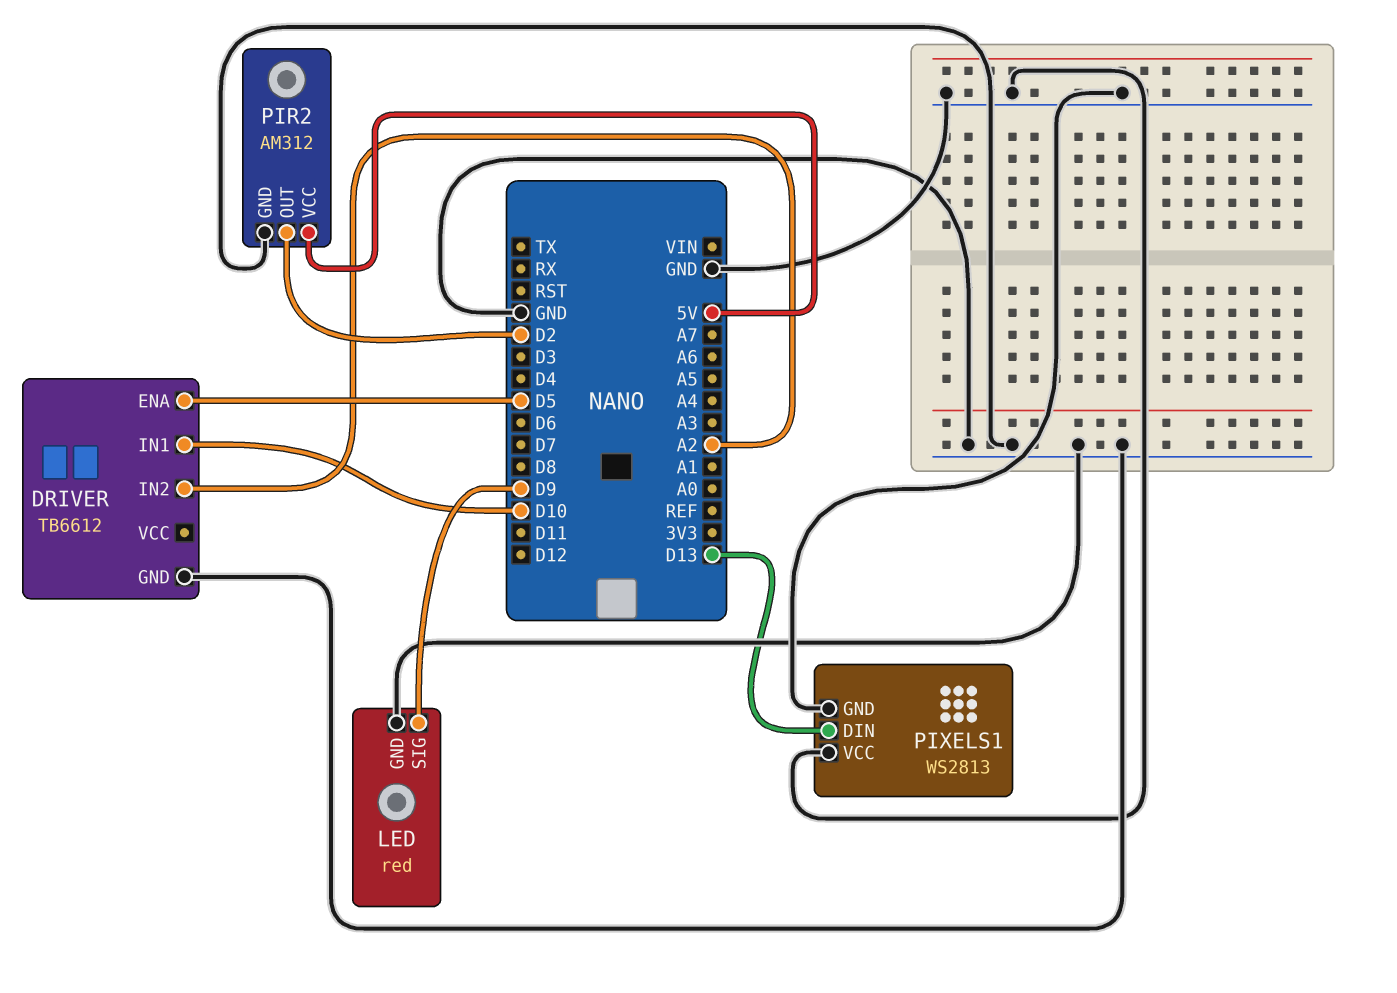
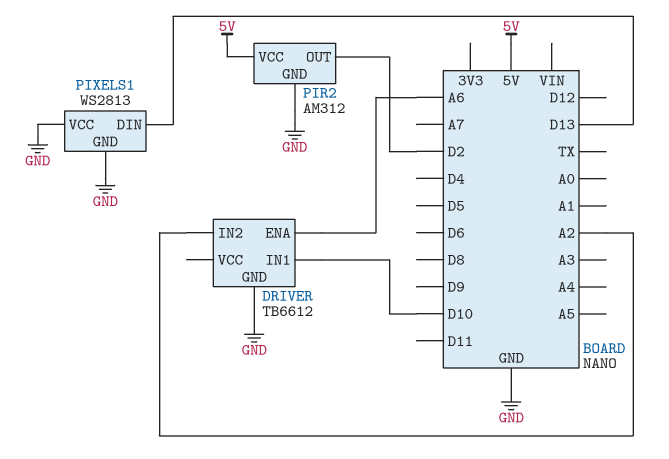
DRIVER pin ENA: D5 -> A6
LED: red -> none
LED pin GND: GND -> none
LED pin SIG: D9 -> none

